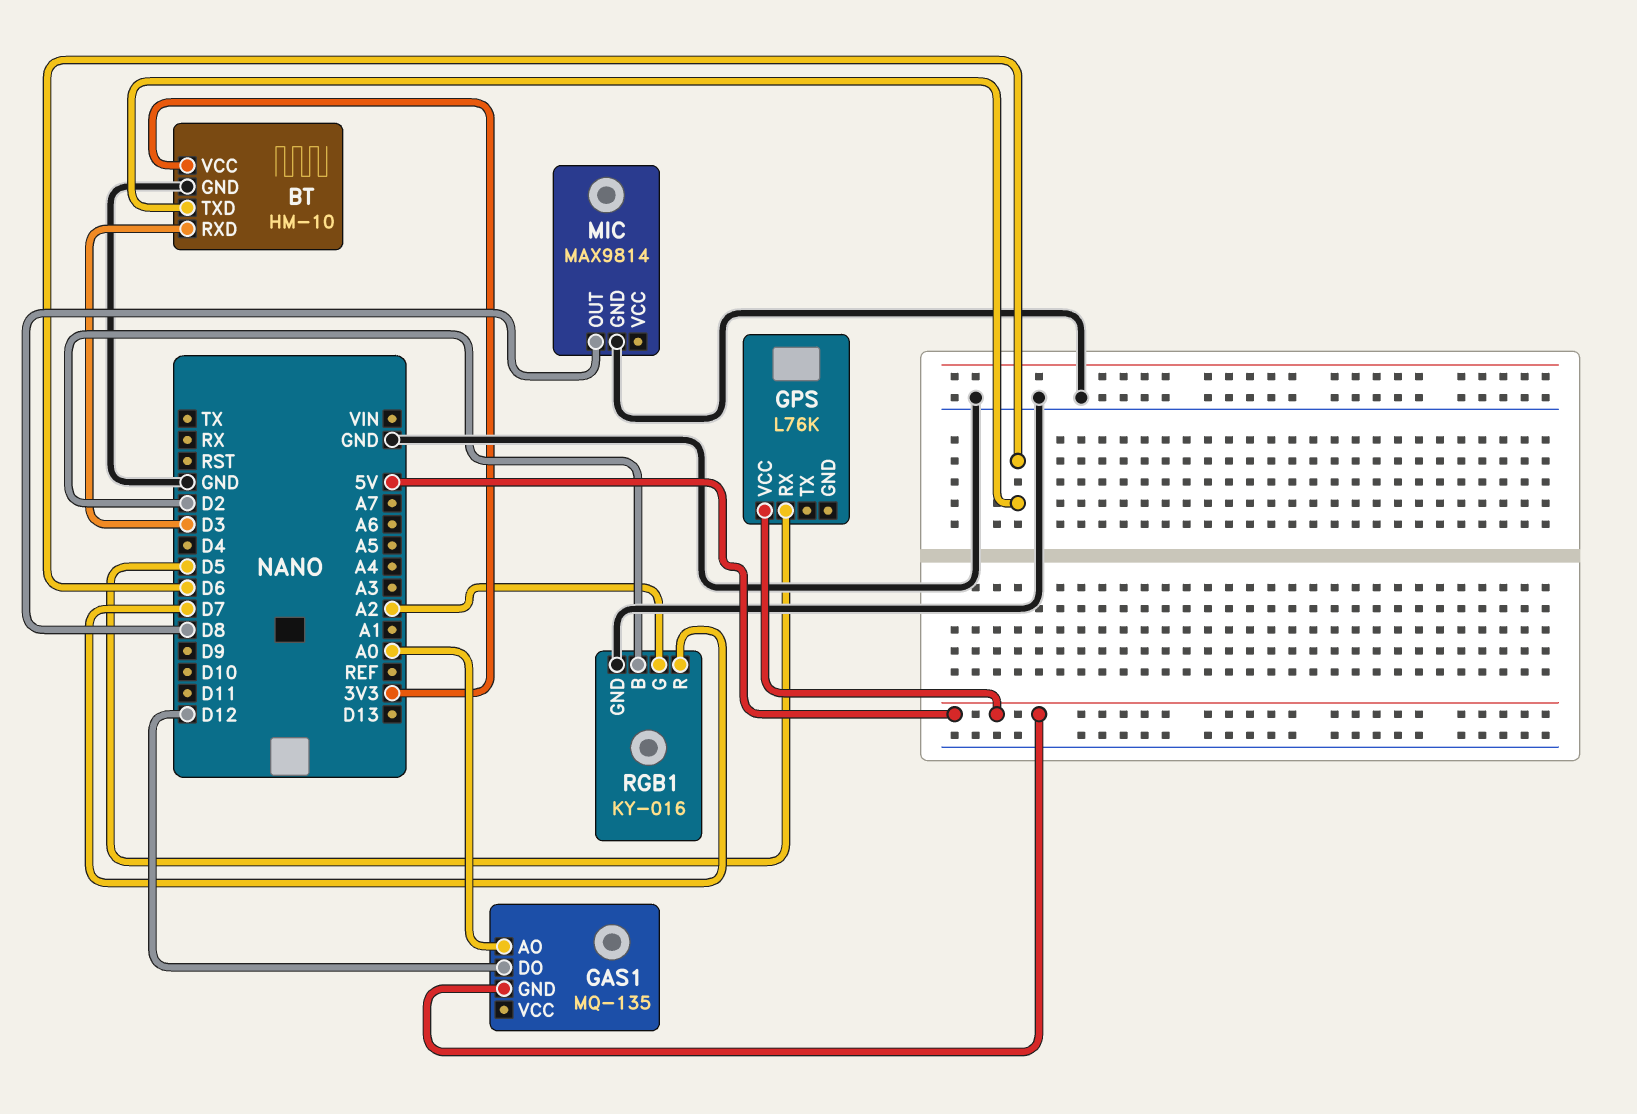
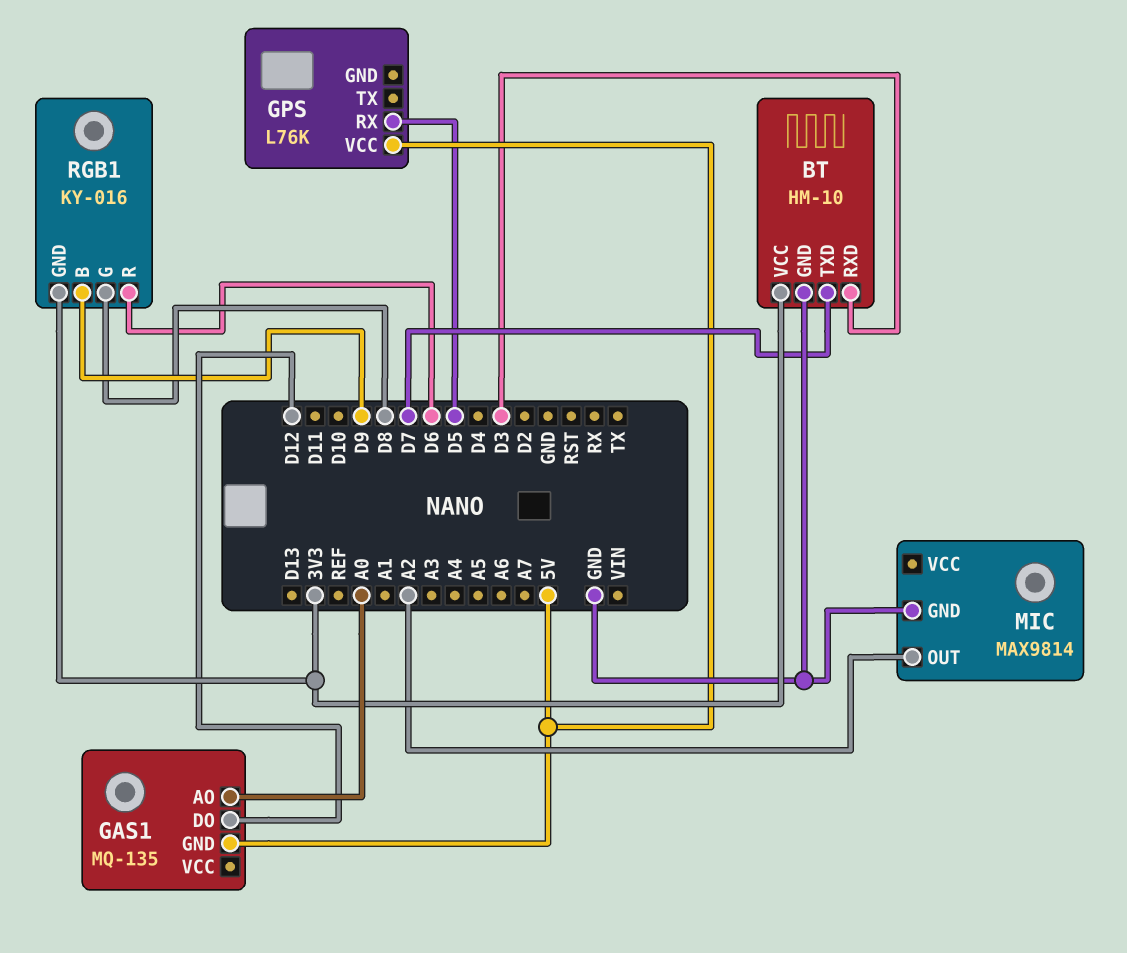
BT pin TXD: D6 -> D7
MIC pin OUT: D8 -> A2
RGB1 pin B: D2 -> D9
RGB1 pin G: A2 -> D8
RGB1 pin GND: GND -> 3V3
RGB1 pin R: D7 -> D6

